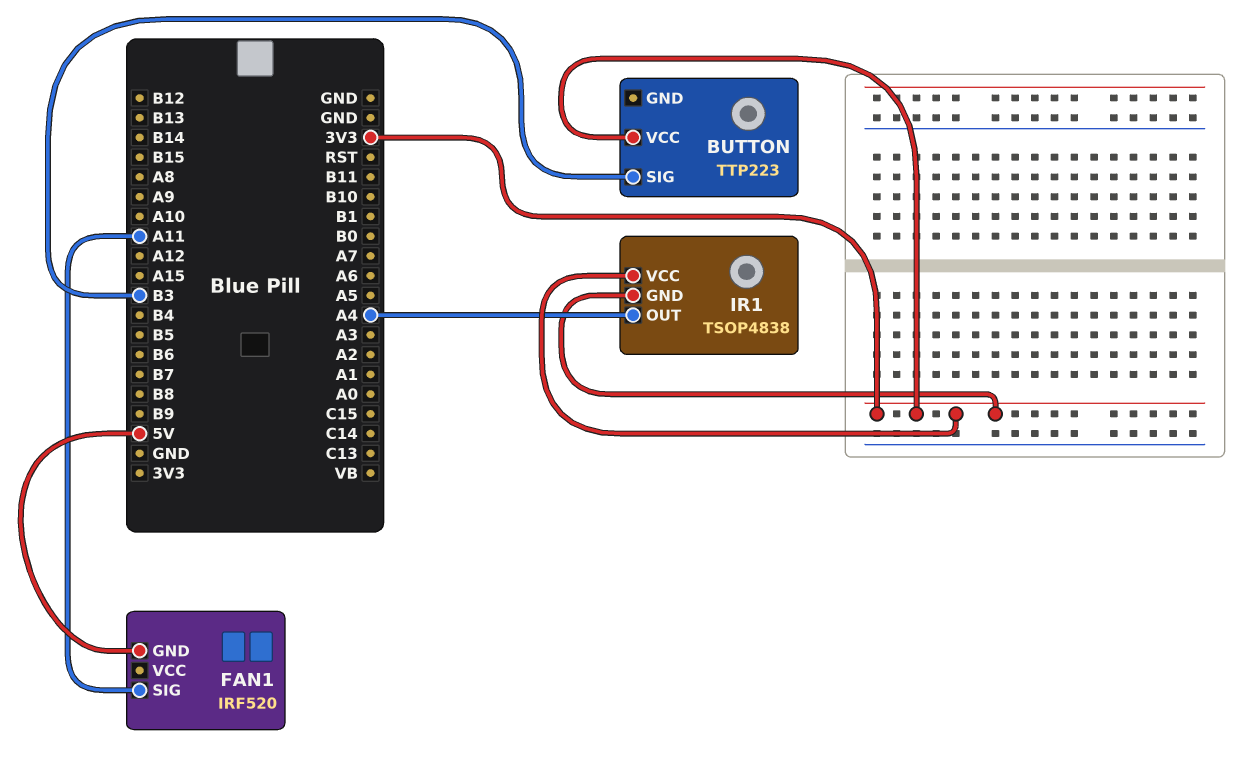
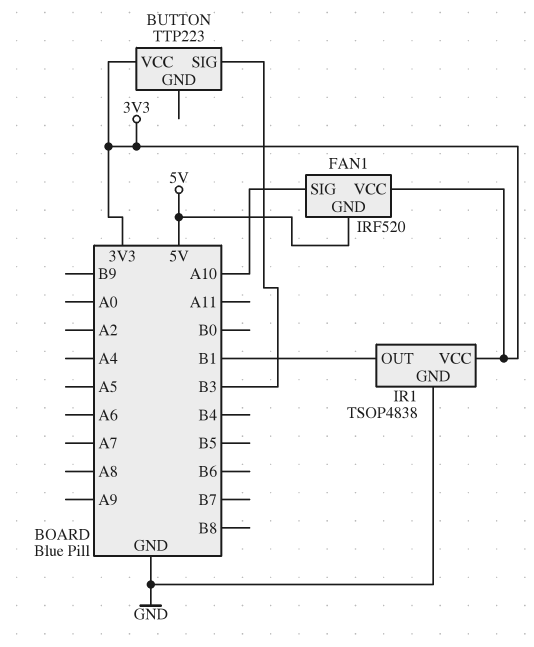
FAN1 pin SIG: A11 -> A10
FAN1 pin VCC: none -> 3V3
IR1 pin GND: 3V3 -> GND
IR1 pin OUT: A4 -> B1

